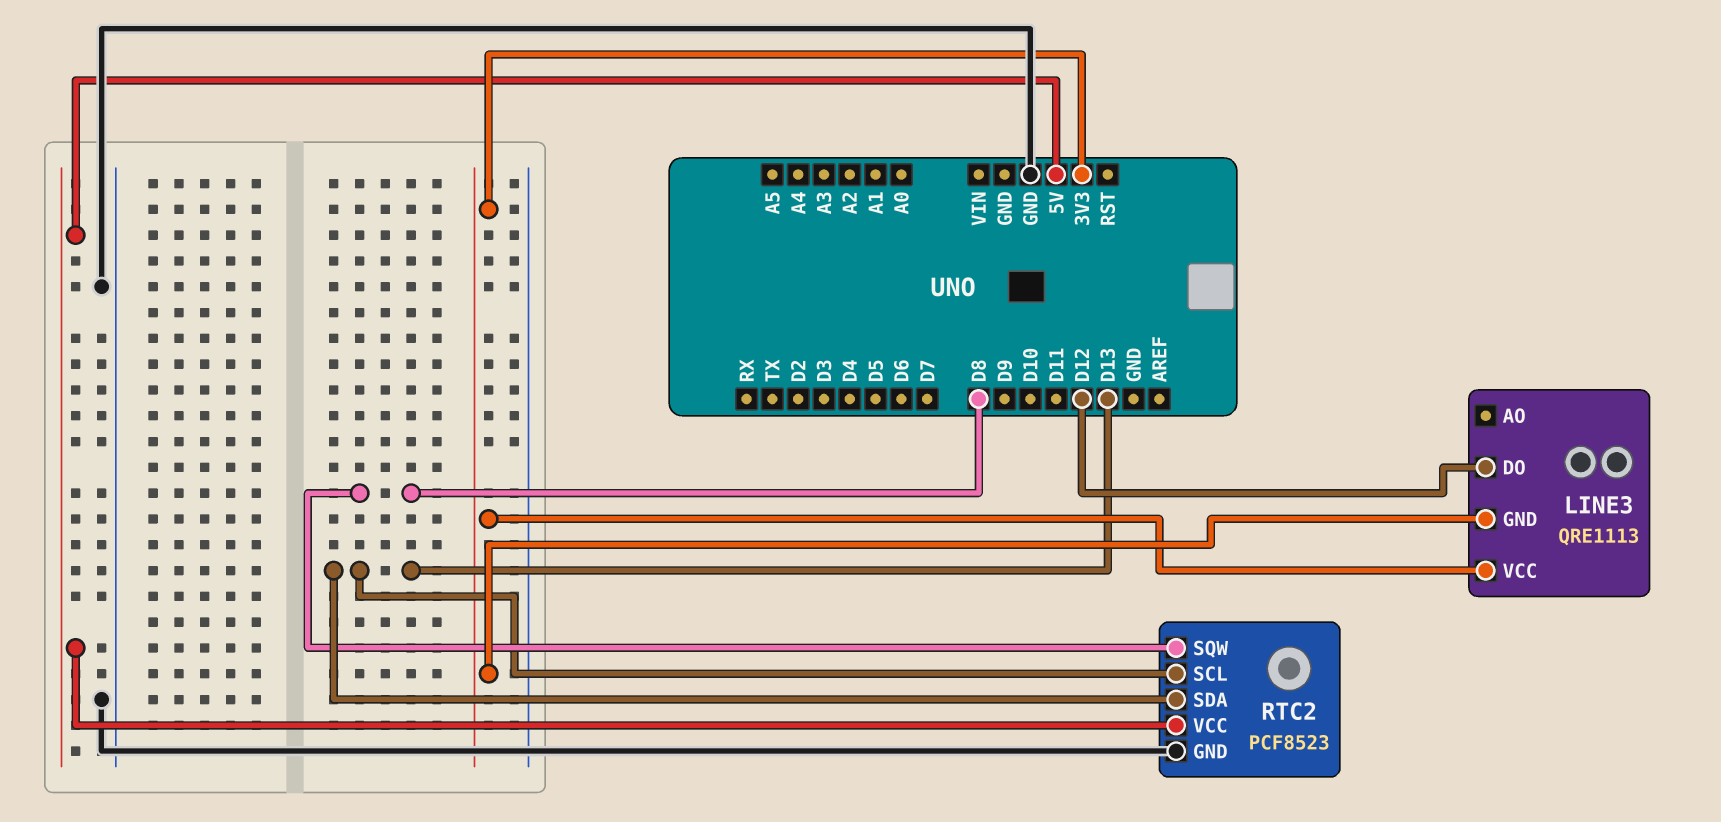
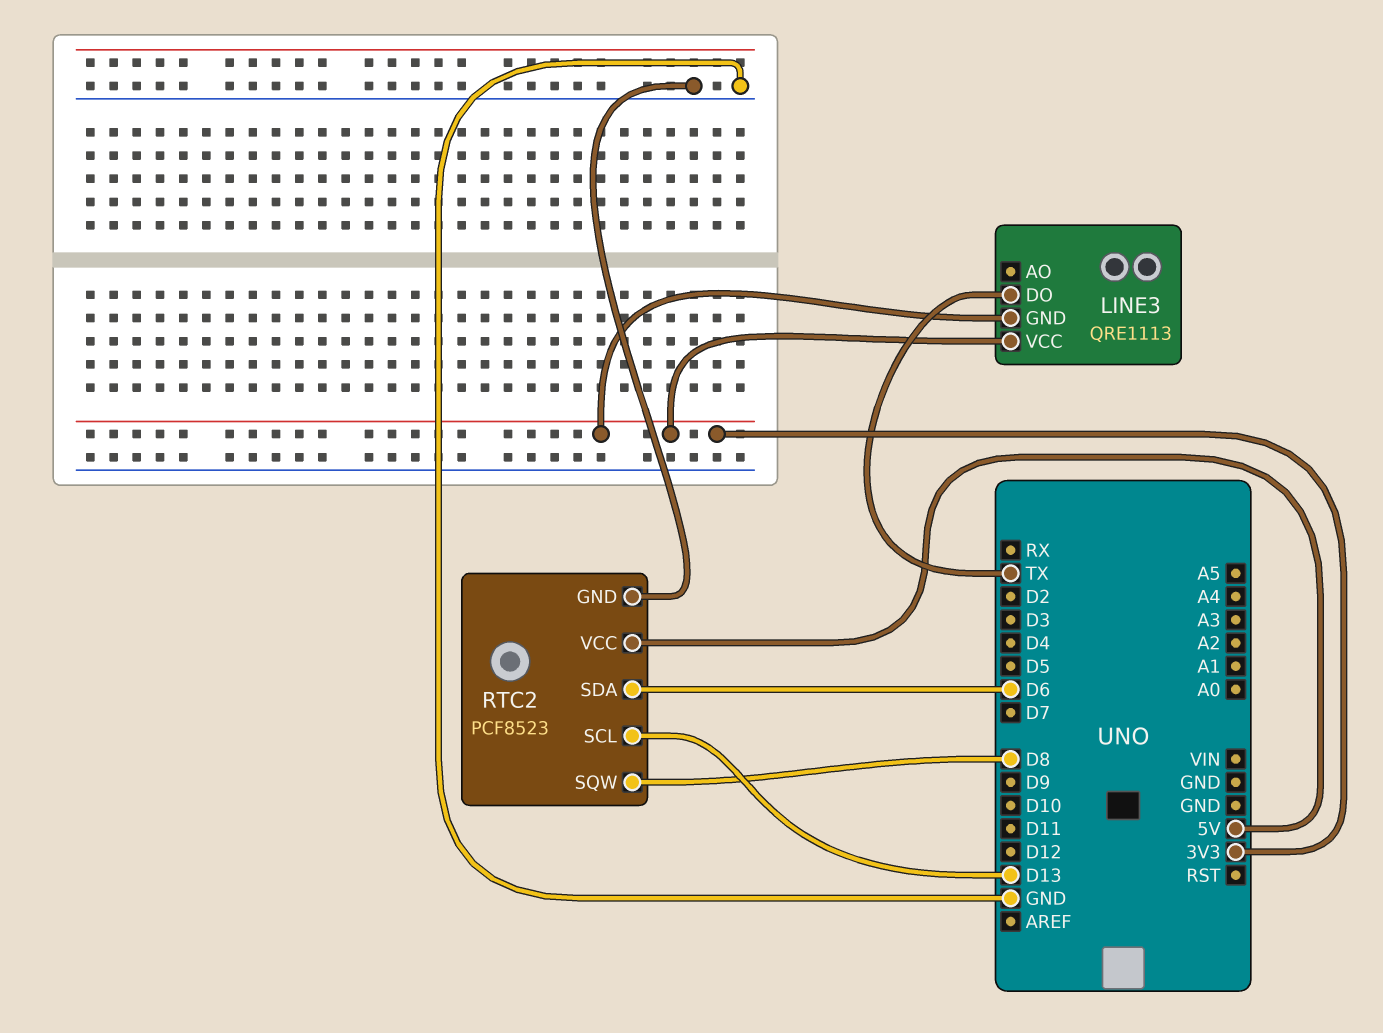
LINE3 pin DO: D12 -> TX
RTC2 pin SDA: D13 -> D6

